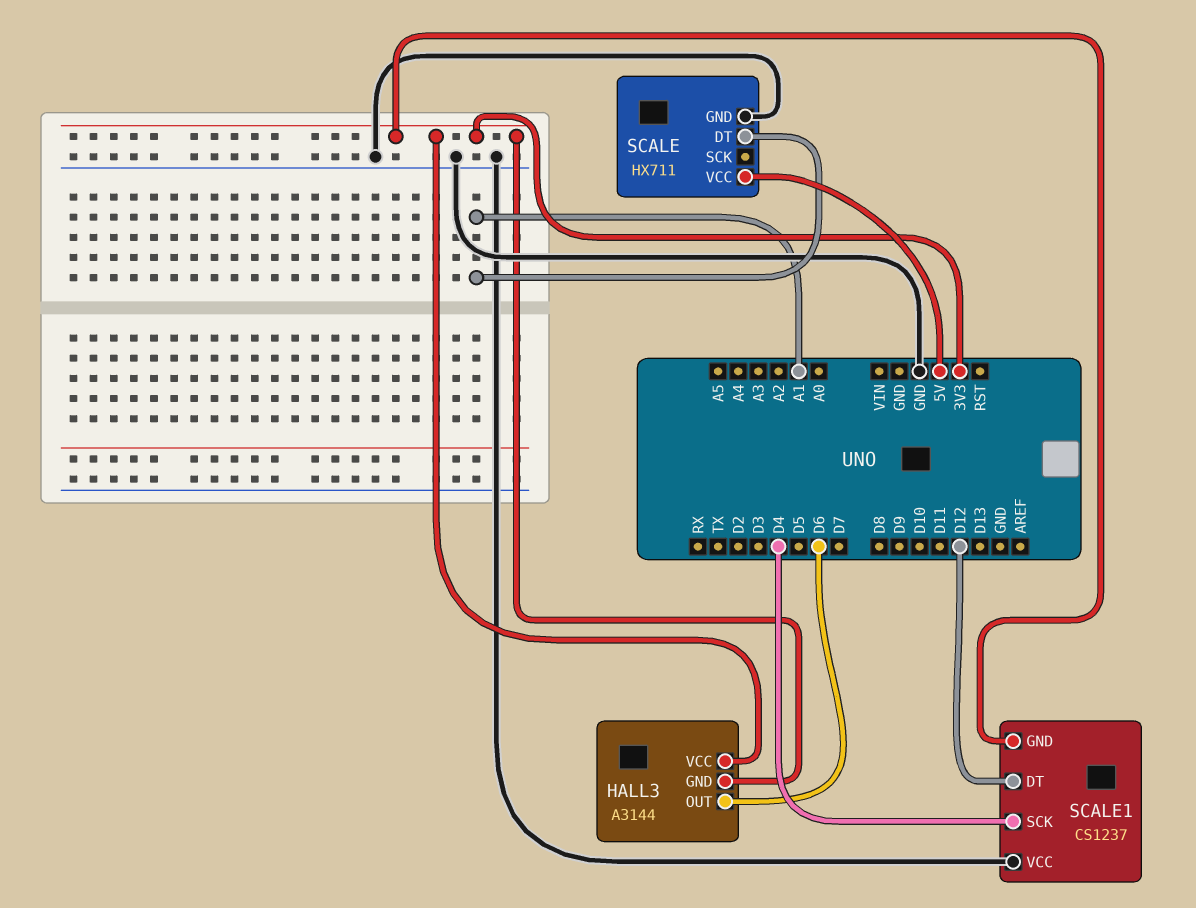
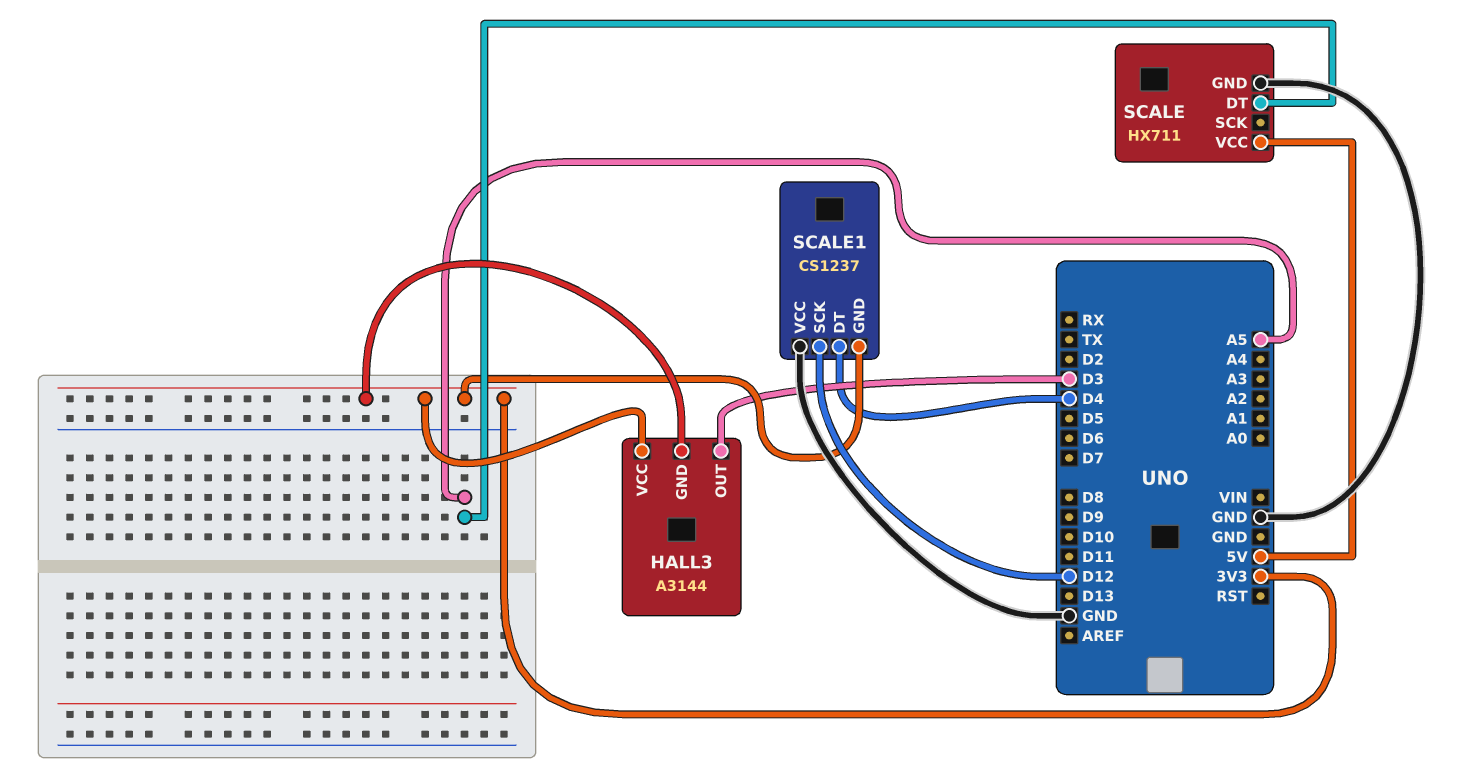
HALL3 pin OUT: D6 -> D3
SCALE pin DT: A1 -> A5
SCALE1 pin DT: D12 -> D4
SCALE1 pin SCK: D4 -> D12

